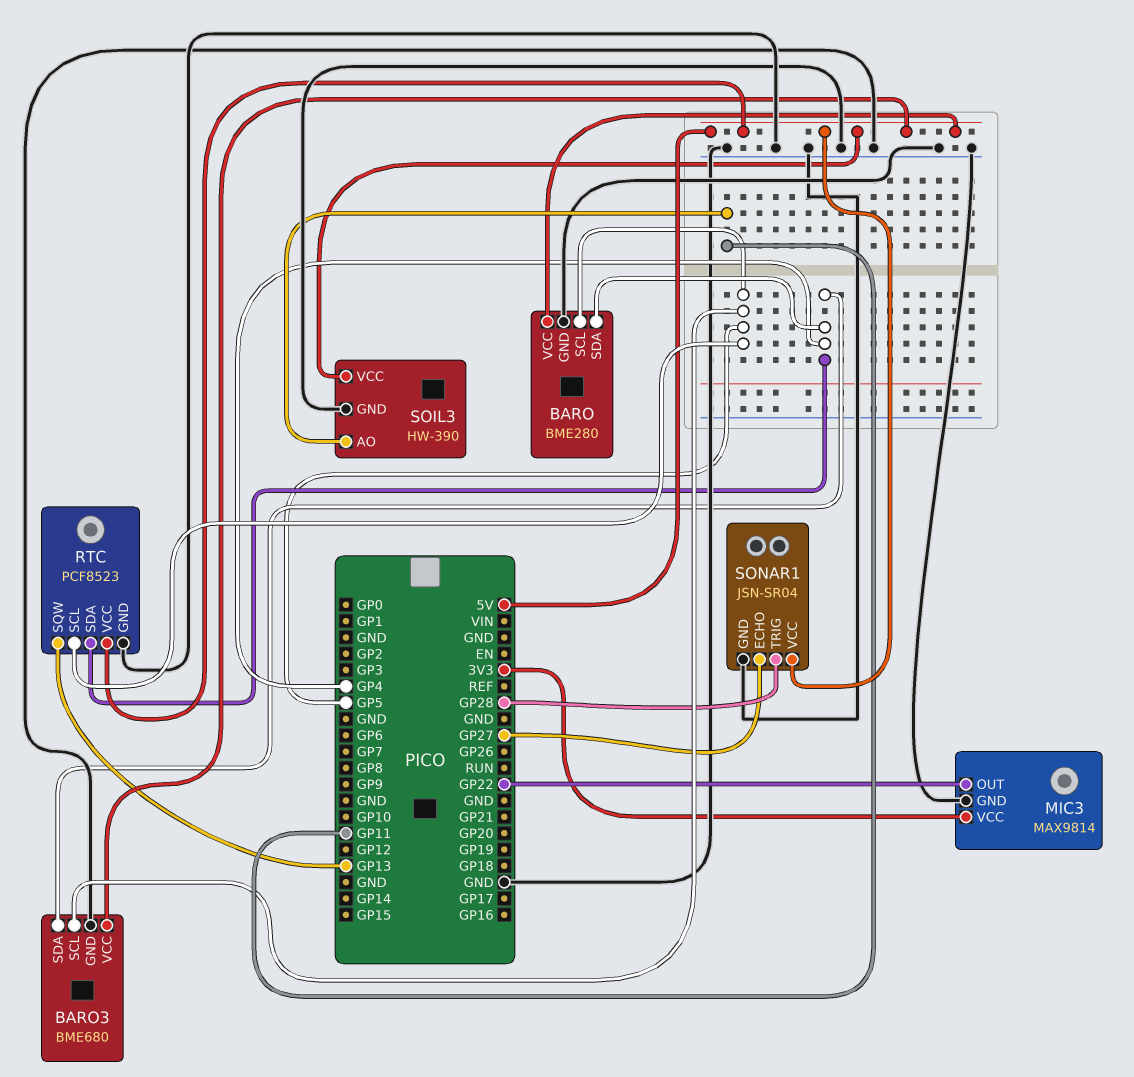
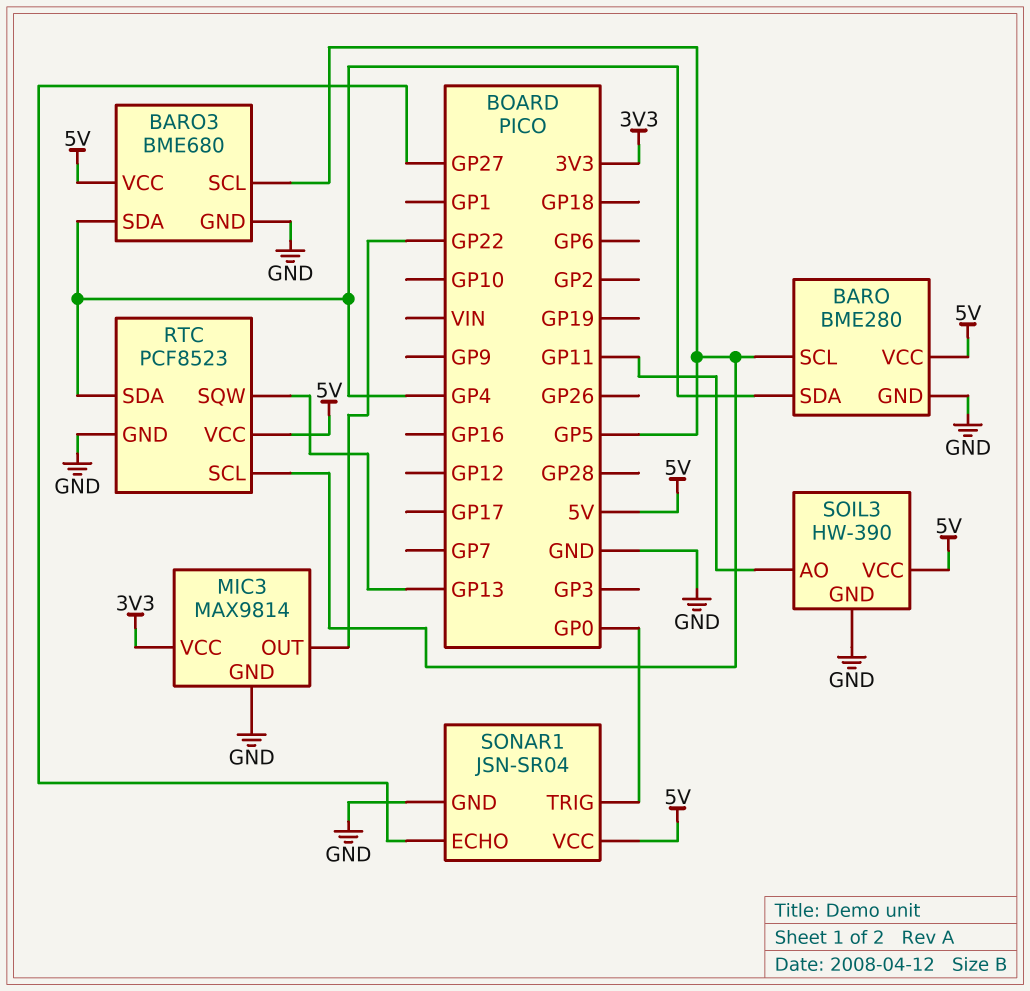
SONAR1 pin TRIG: GP28 -> GP0

